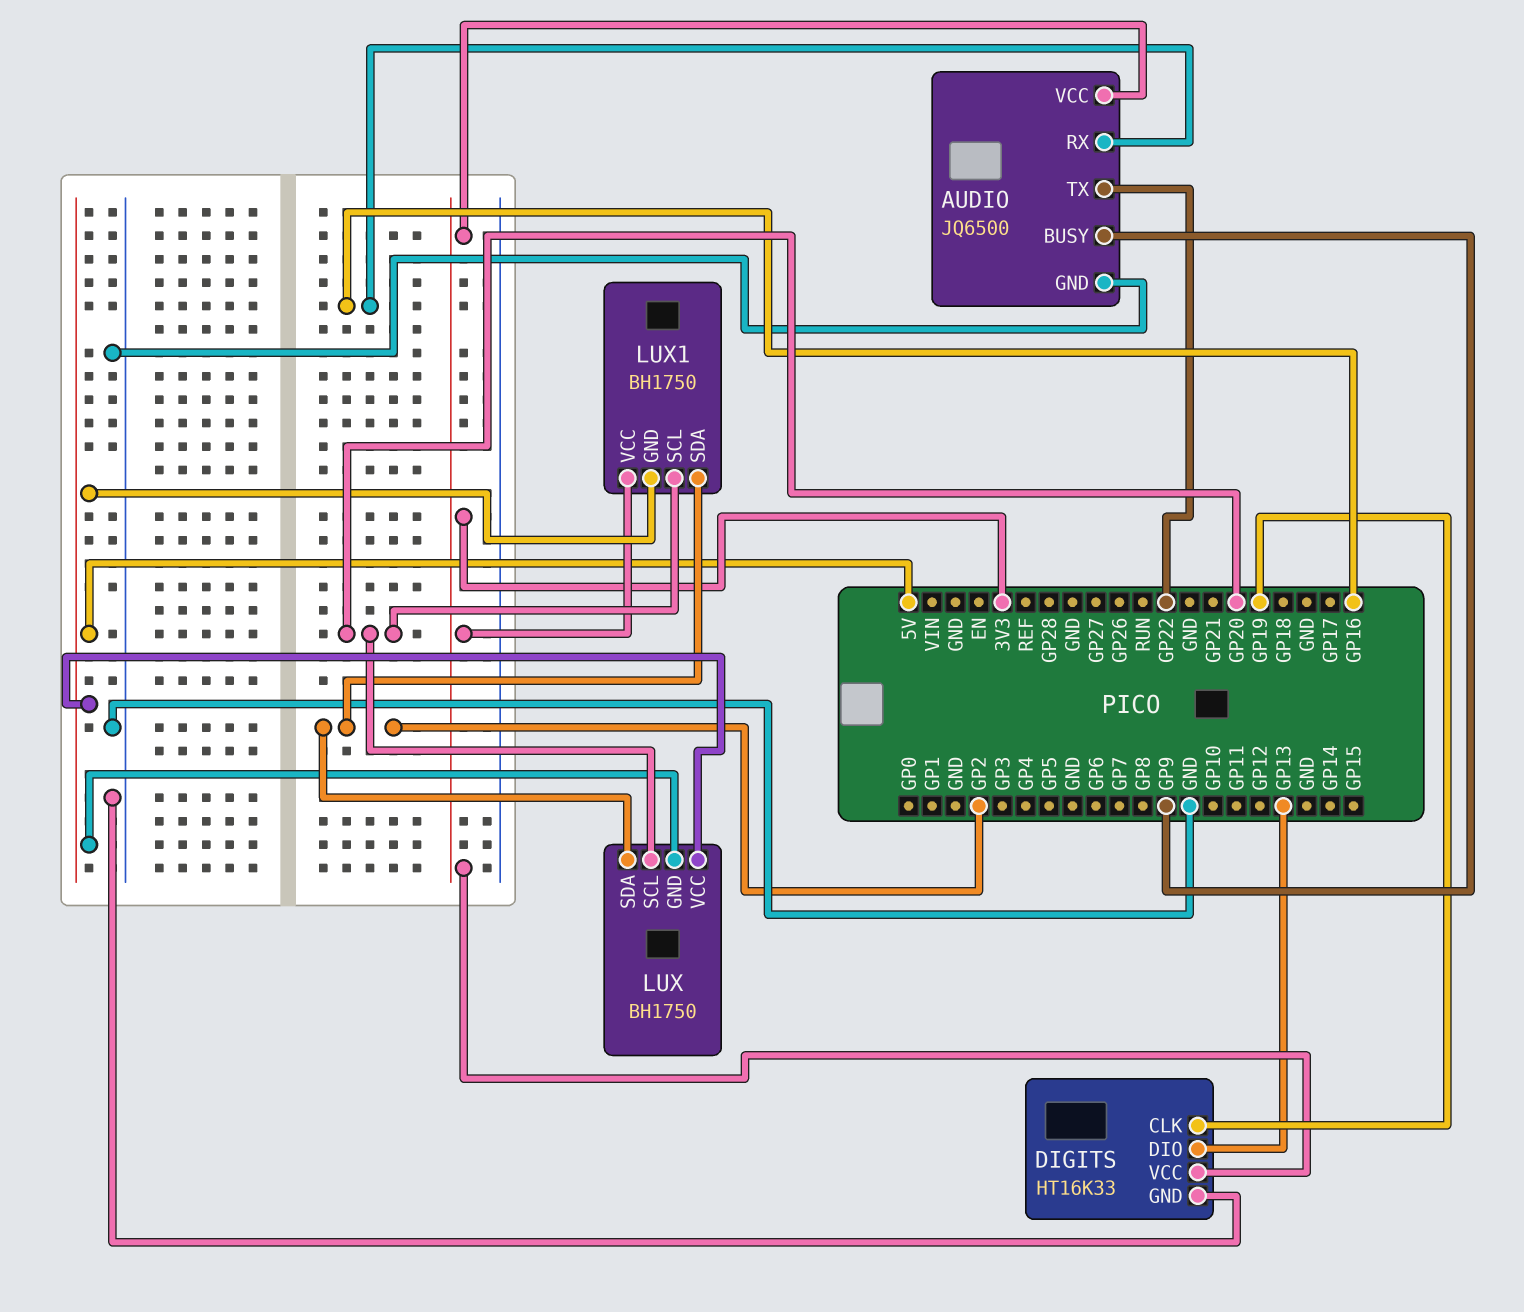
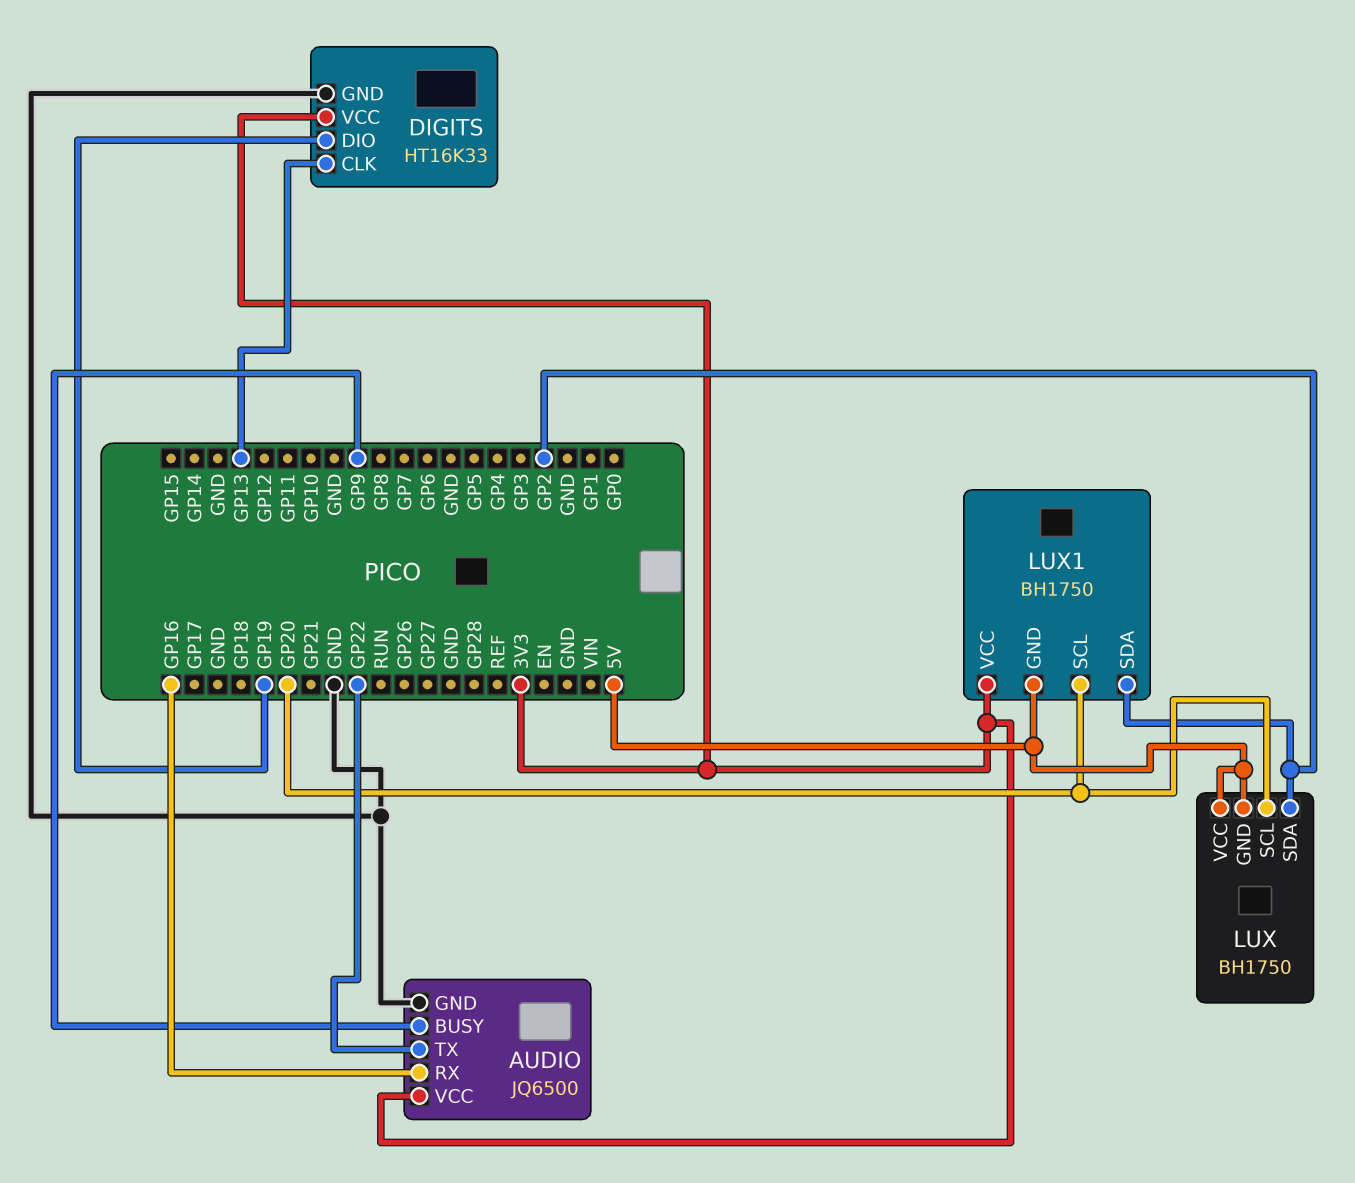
DIGITS pin CLK: GP19 -> GP13
DIGITS pin DIO: GP13 -> GP19

